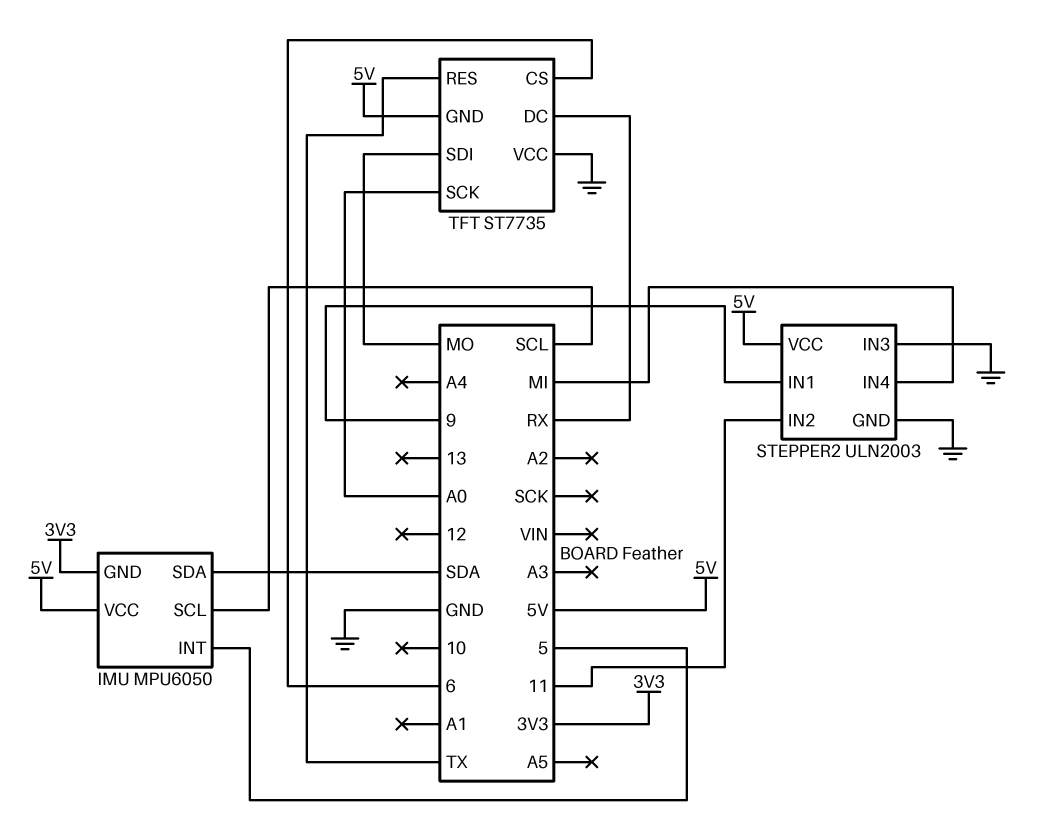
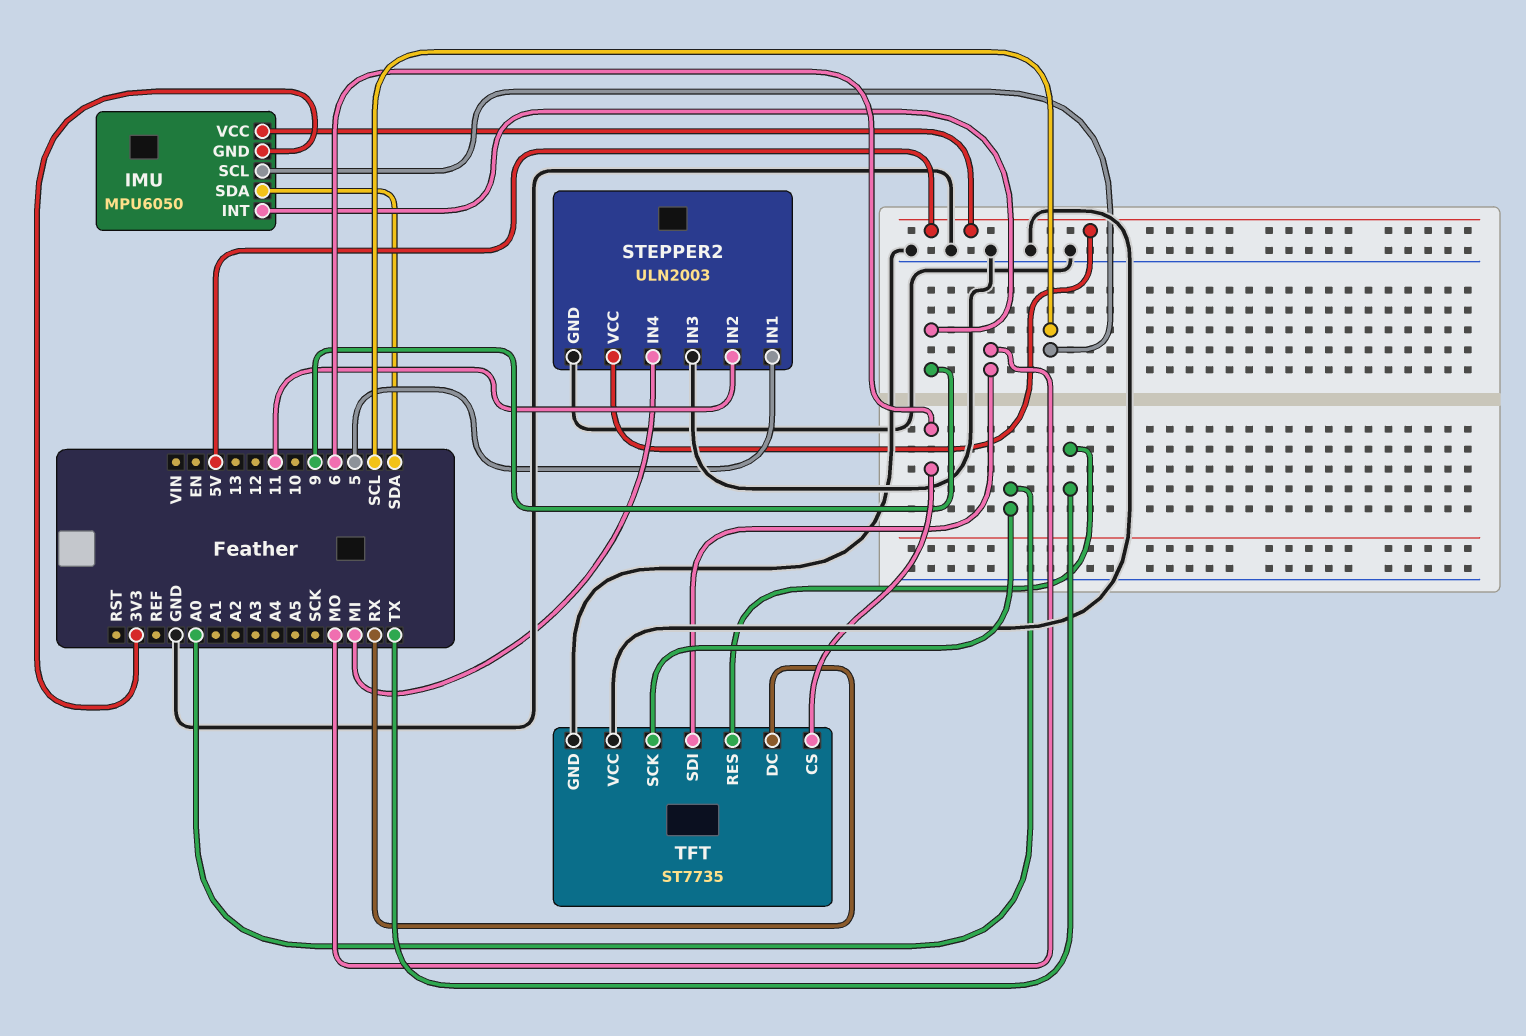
IMU pin INT: 5 -> 9
STEPPER2 pin IN1: 9 -> 5
TFT pin GND: 5V -> GND

